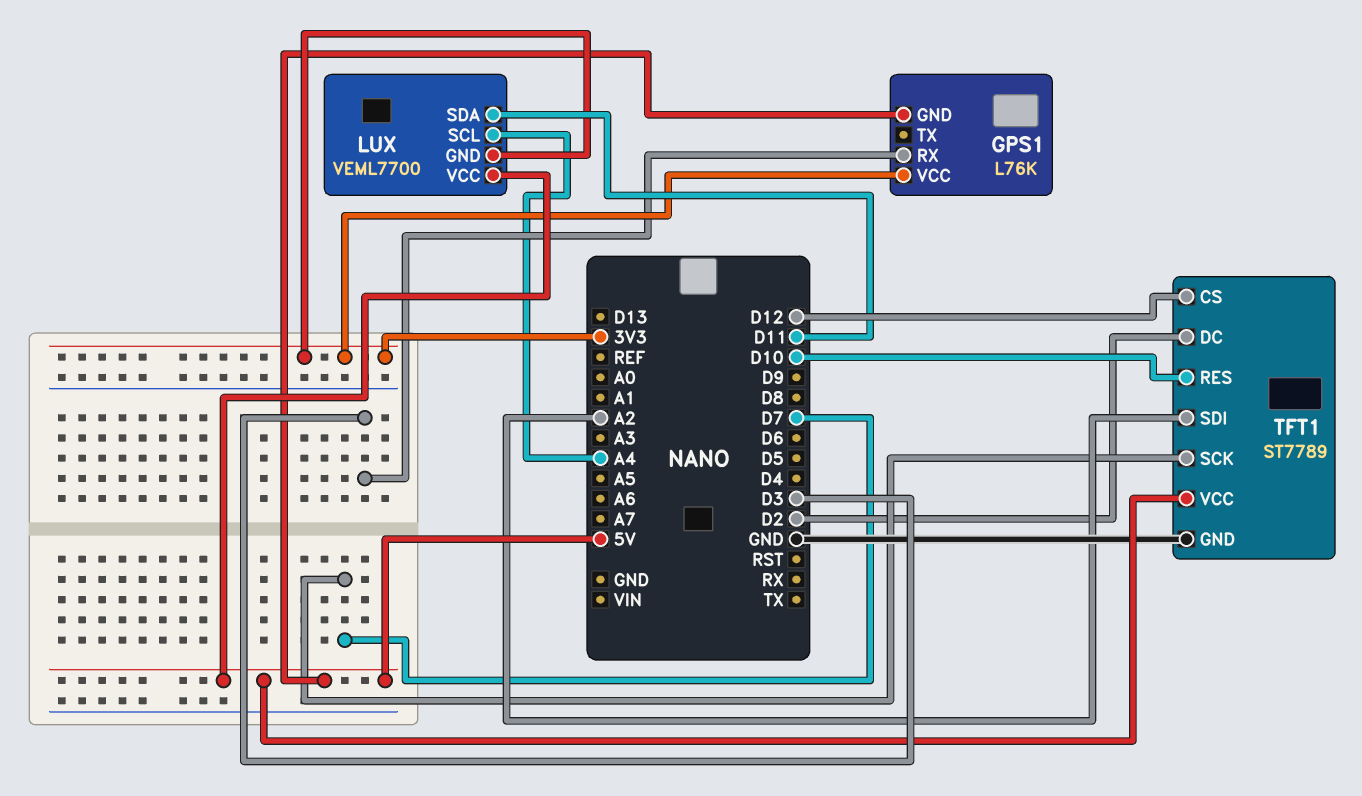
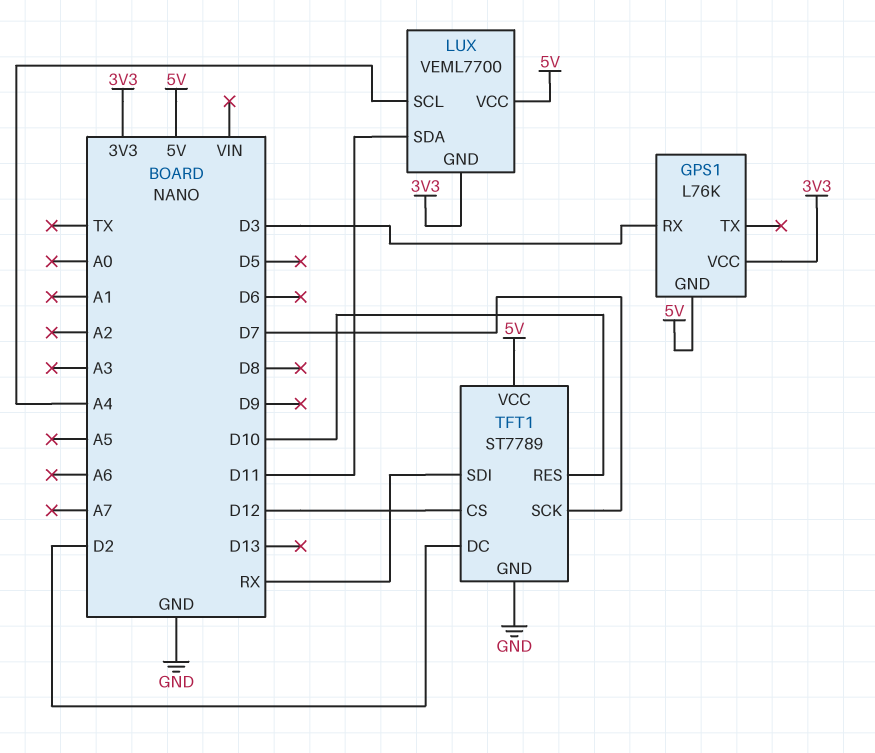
TFT1 pin SDI: A2 -> RX

